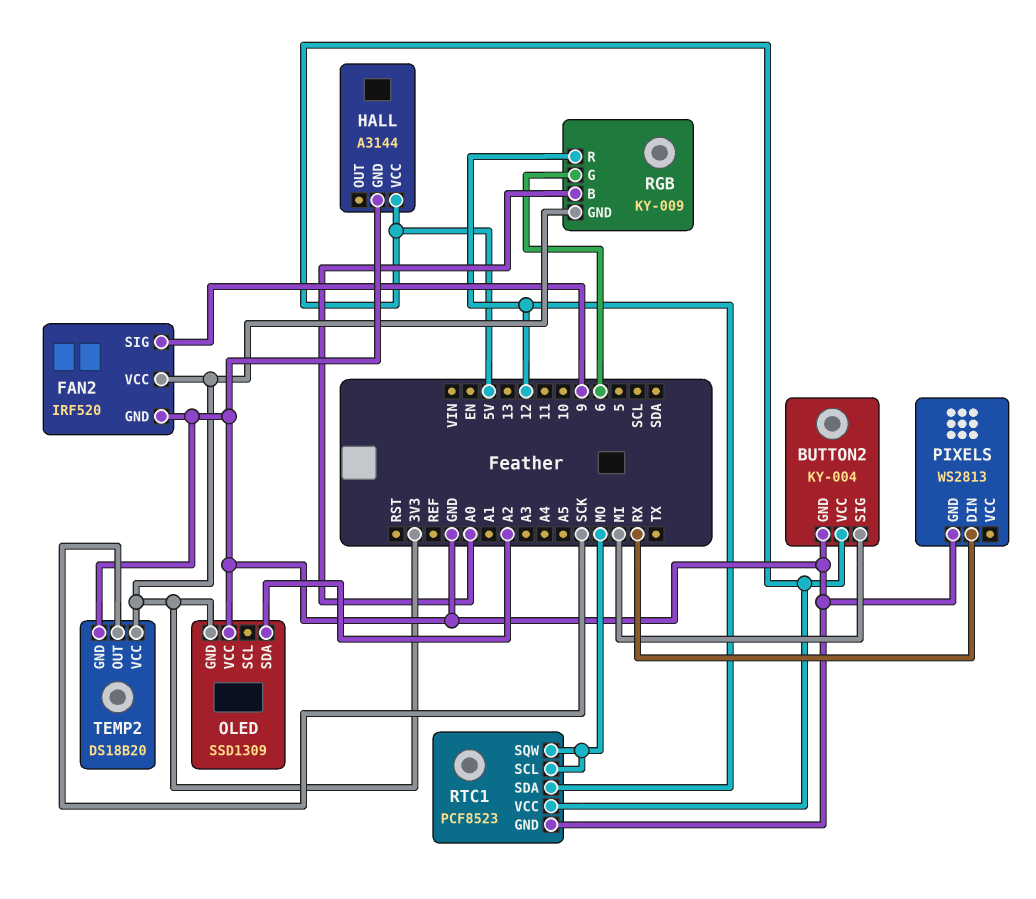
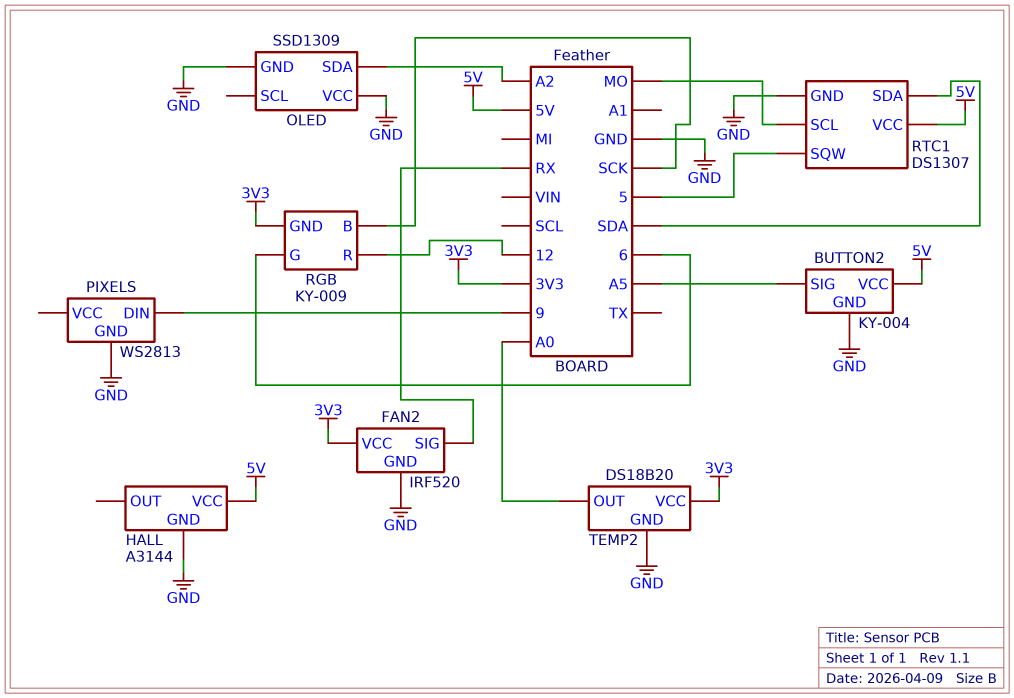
BUTTON2 pin SIG: MI -> A5
FAN2 pin SIG: 9 -> RX
OLED pin GND: 3V3 -> GND
PIXELS pin DIN: RX -> 9
RGB pin B: A0 -> SCK
RTC1: PCF8523 -> DS1307
RTC1 pin SDA: 12 -> SDA
RTC1 pin SQW: MO -> 5
TEMP2 pin OUT: SCK -> A0

